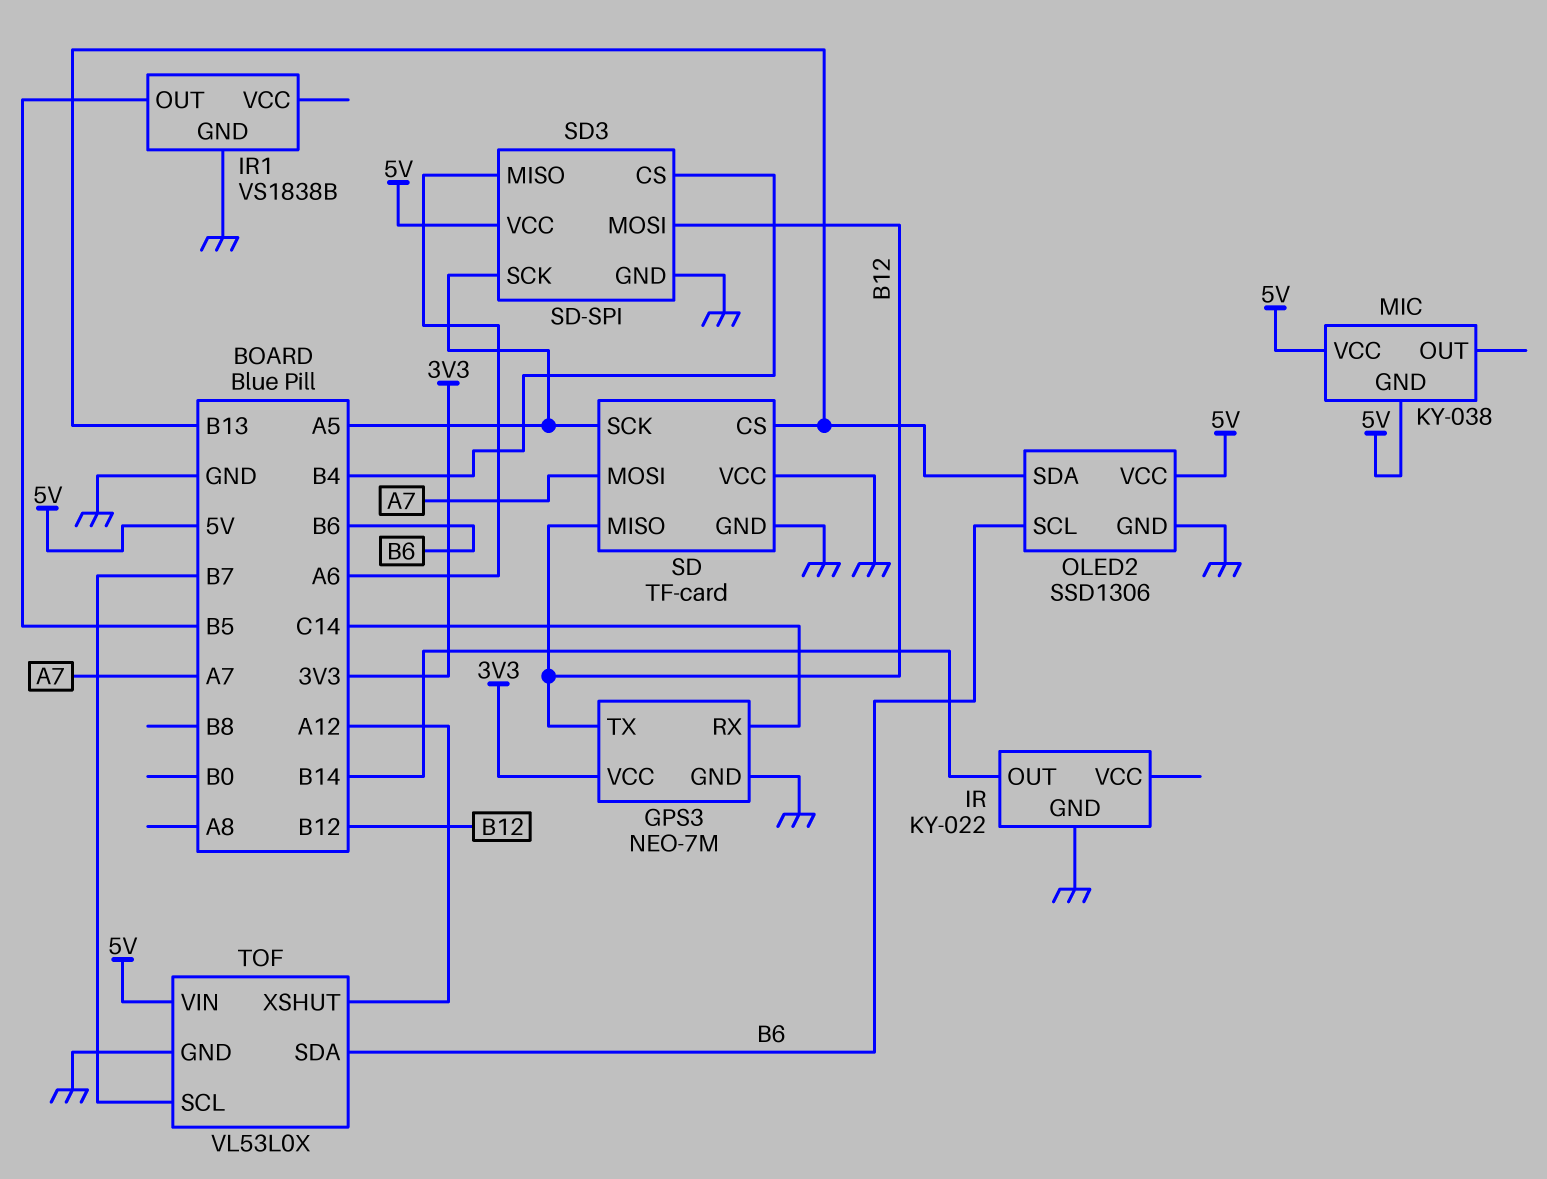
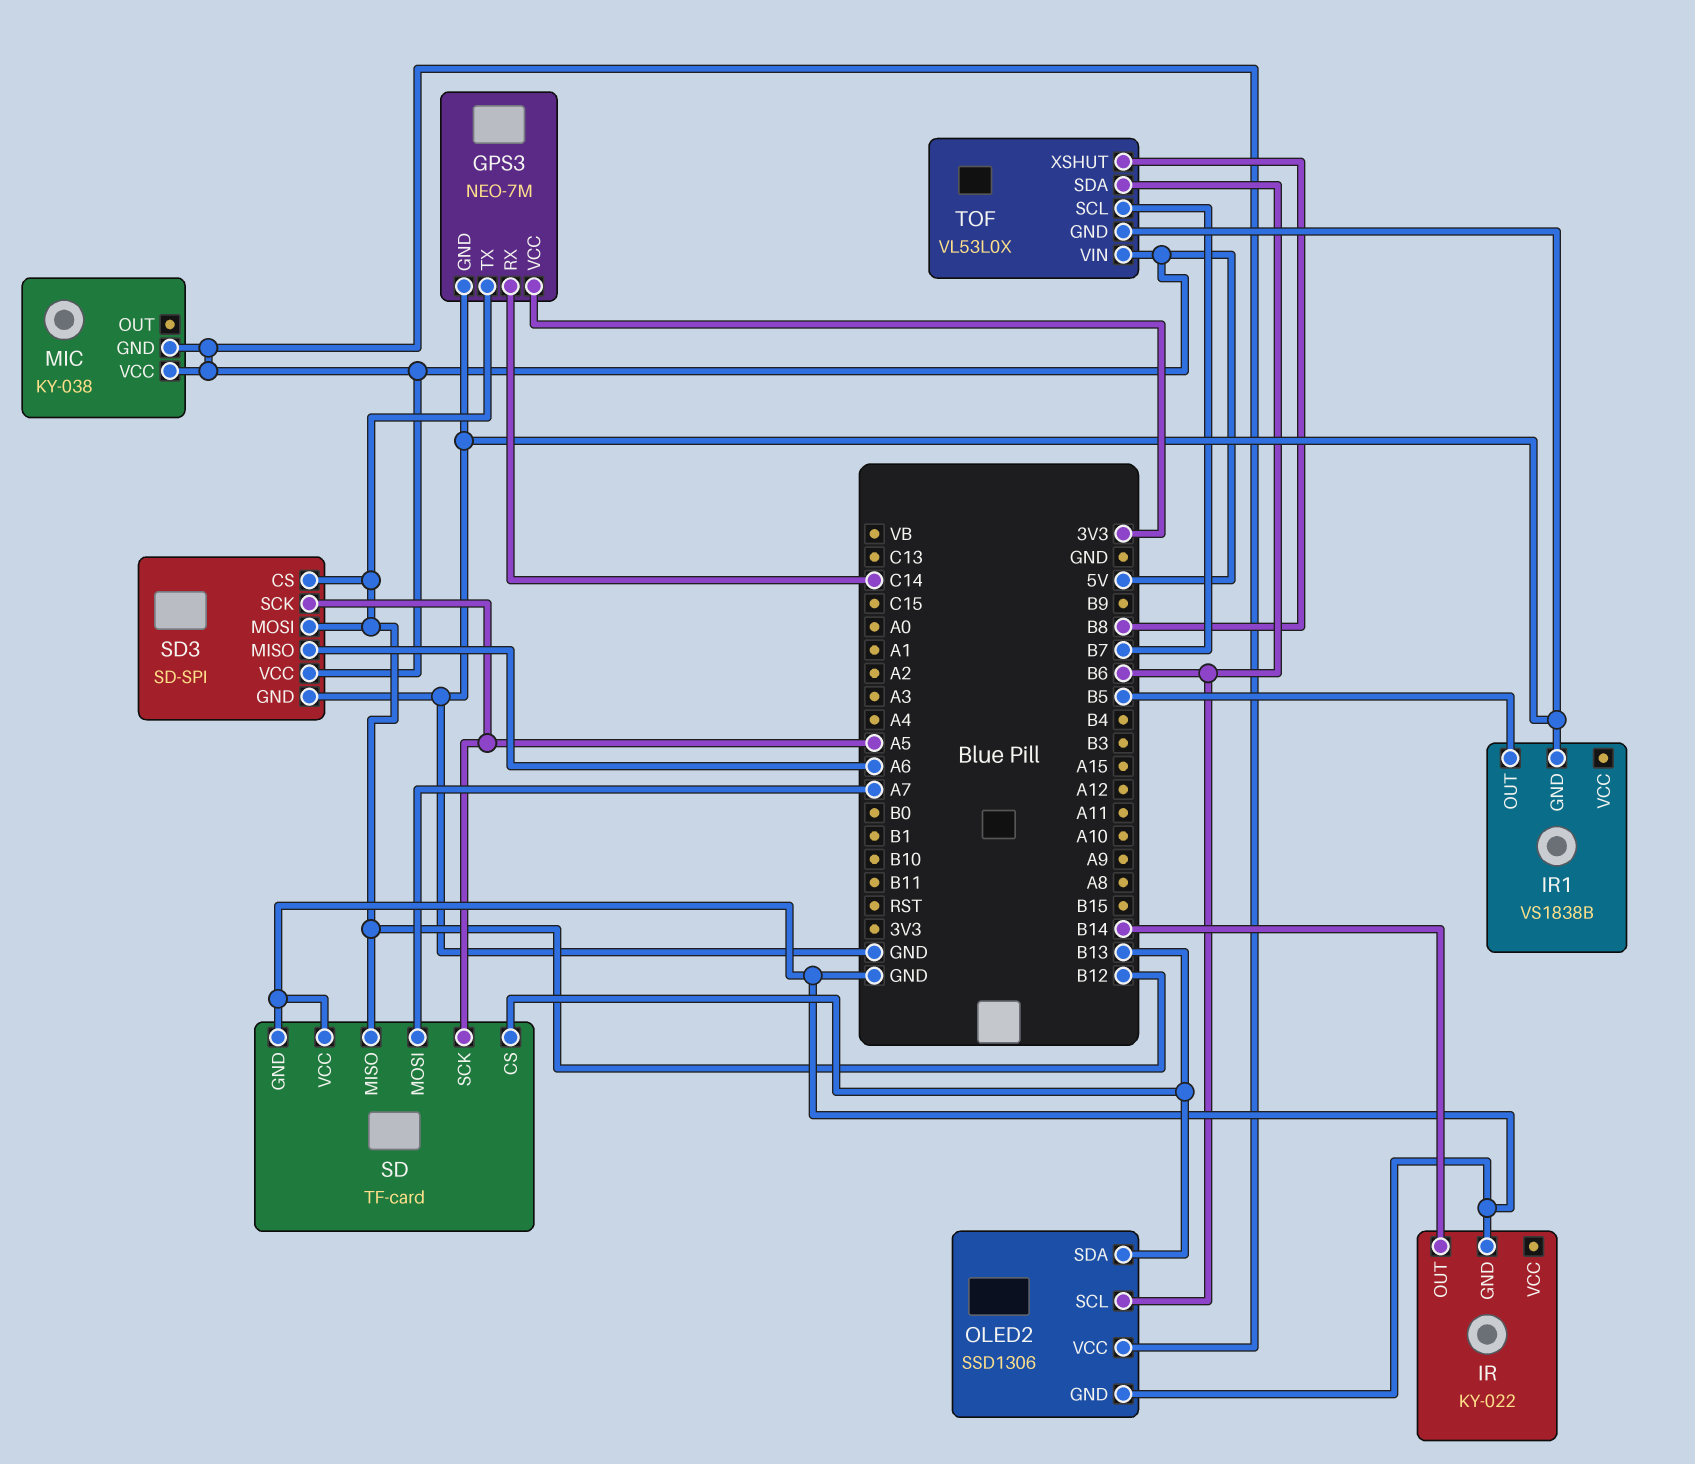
SD3 pin CS: B4 -> B12
TOF pin XSHUT: A12 -> B8

